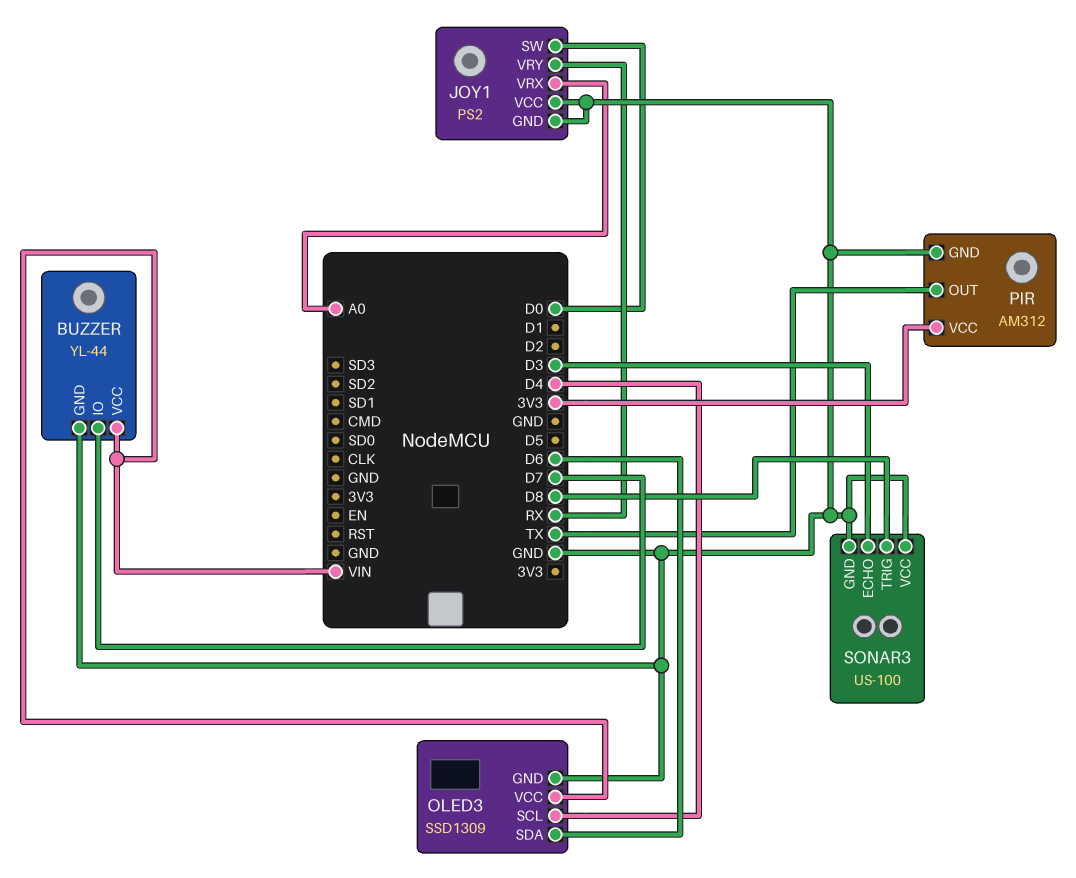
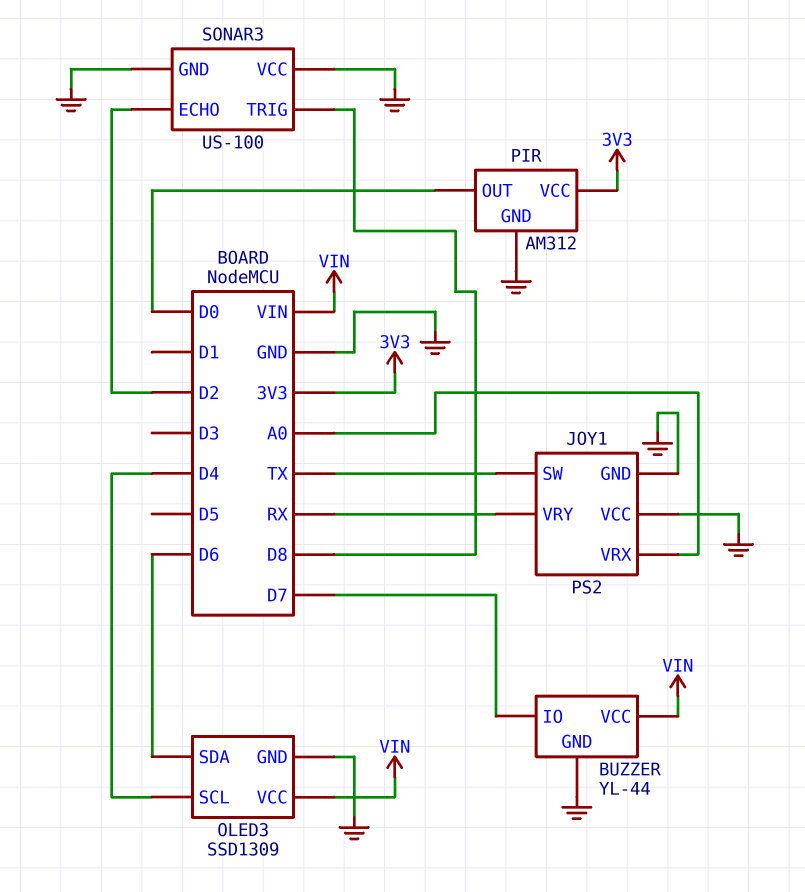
JOY1 pin SW: D0 -> TX
PIR pin OUT: TX -> D0
SONAR3 pin ECHO: D3 -> D2

